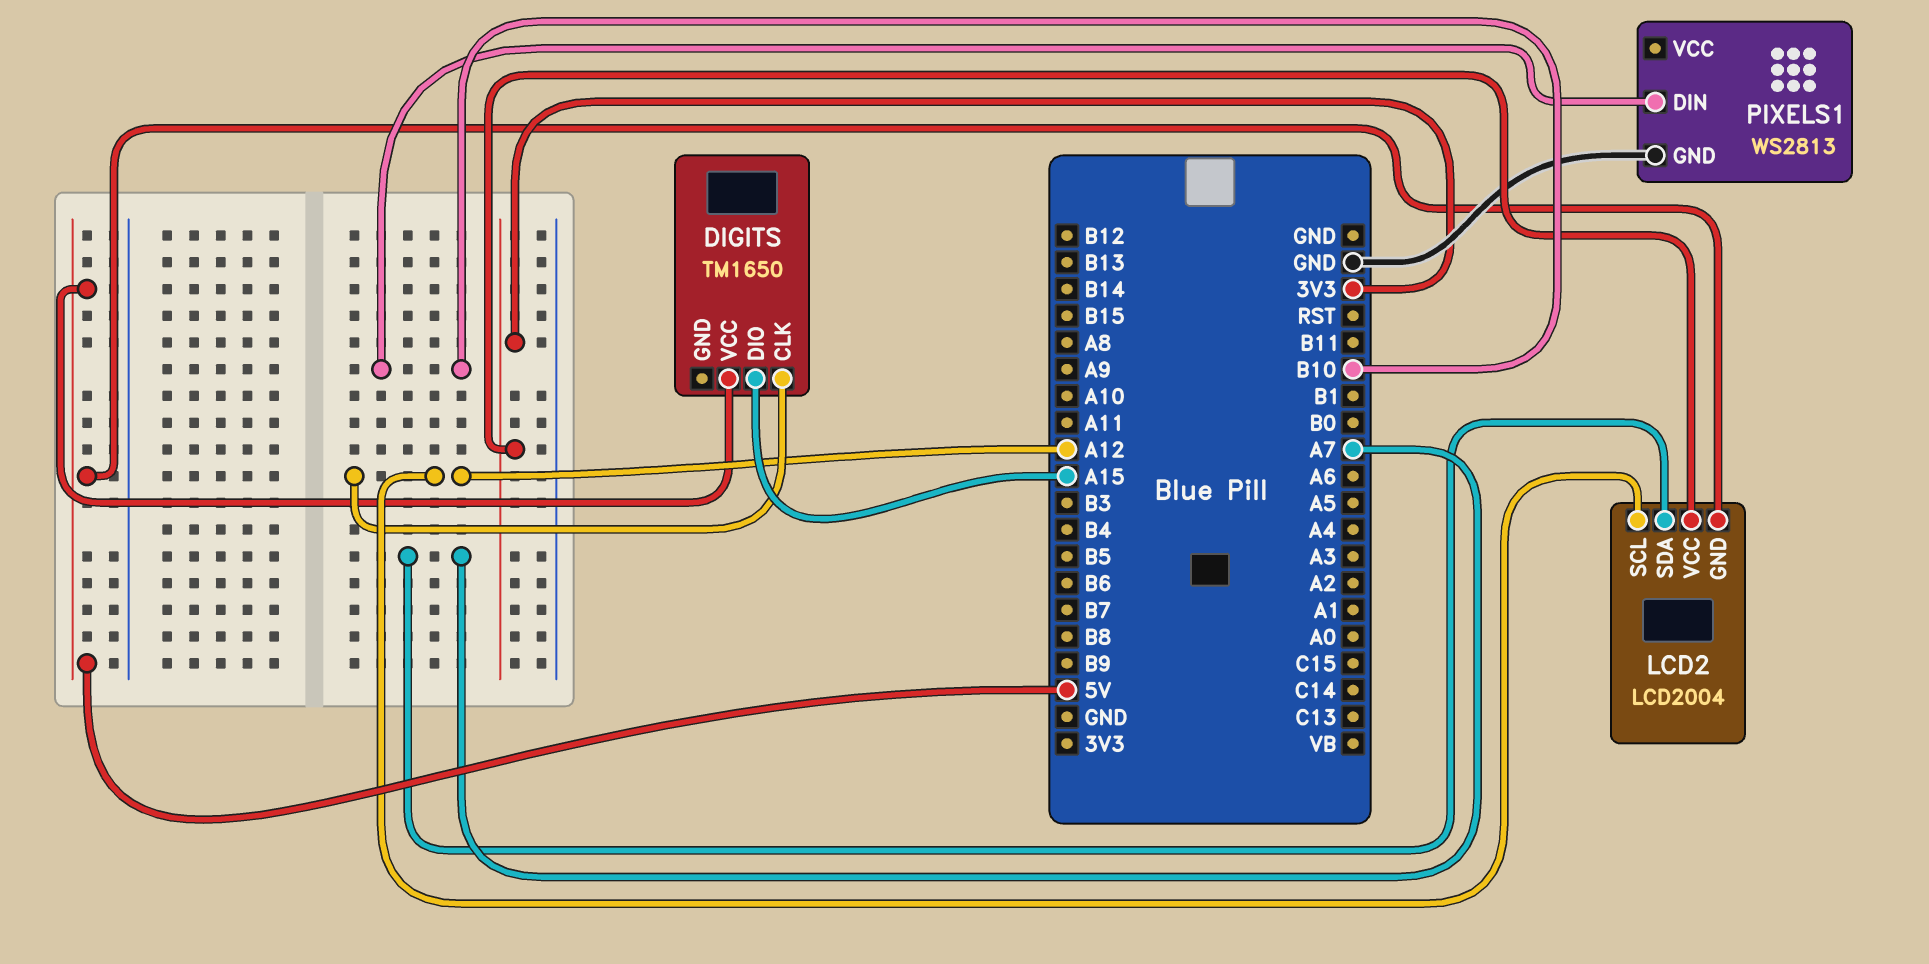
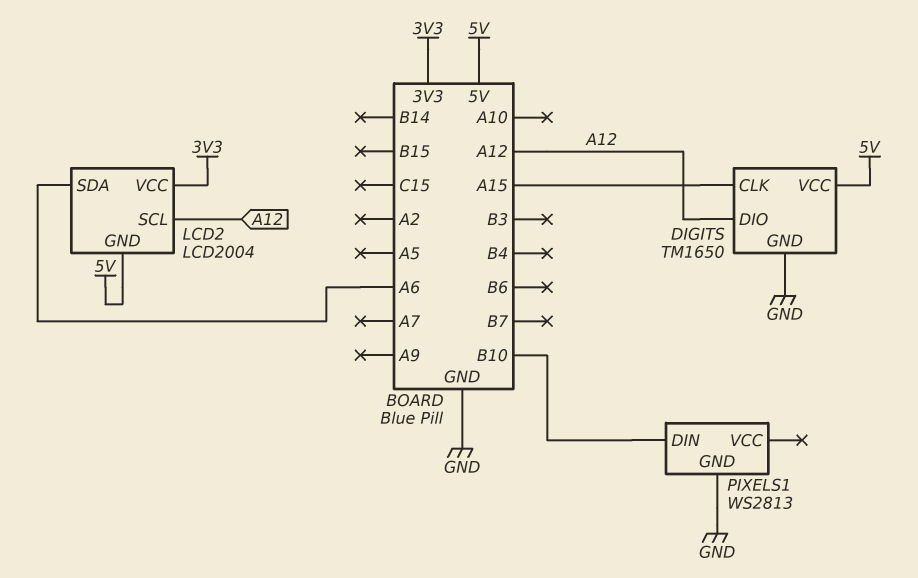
DIGITS pin CLK: A12 -> A15
DIGITS pin DIO: A15 -> A12
DIGITS pin GND: none -> GND
LCD2 pin SDA: A7 -> A6

